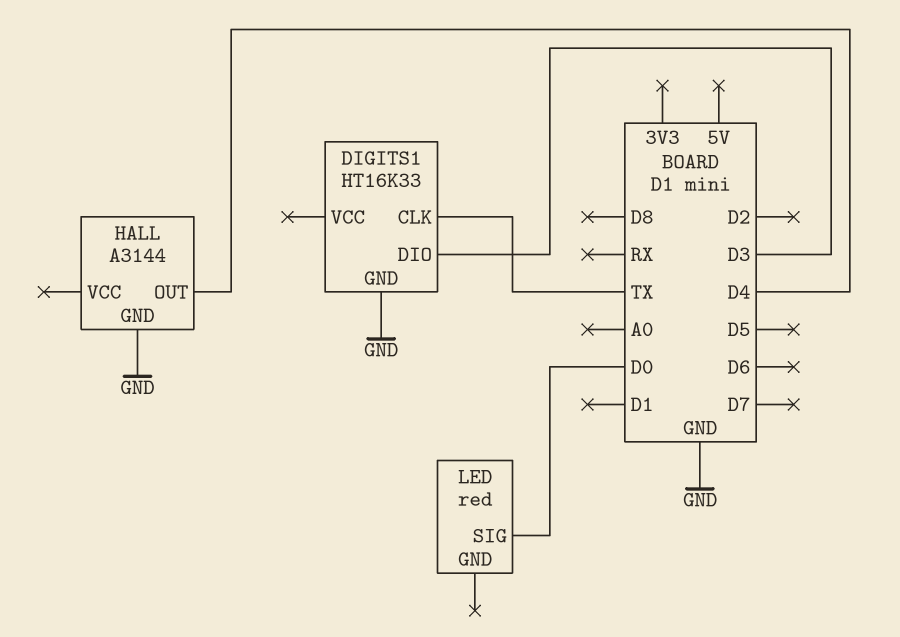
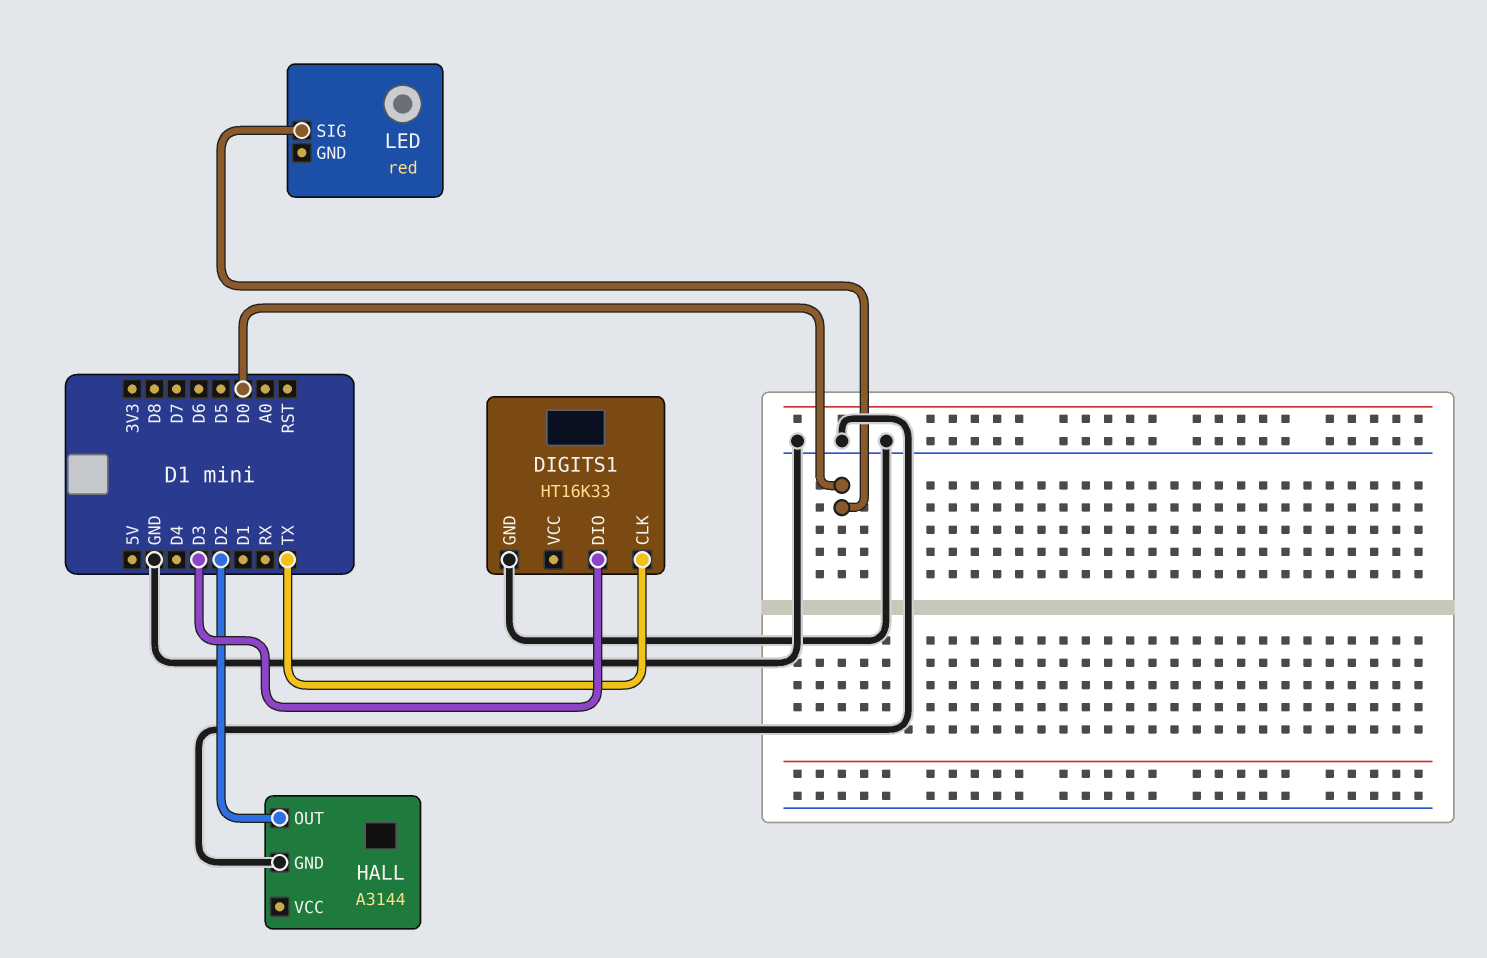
HALL pin OUT: D4 -> D2

